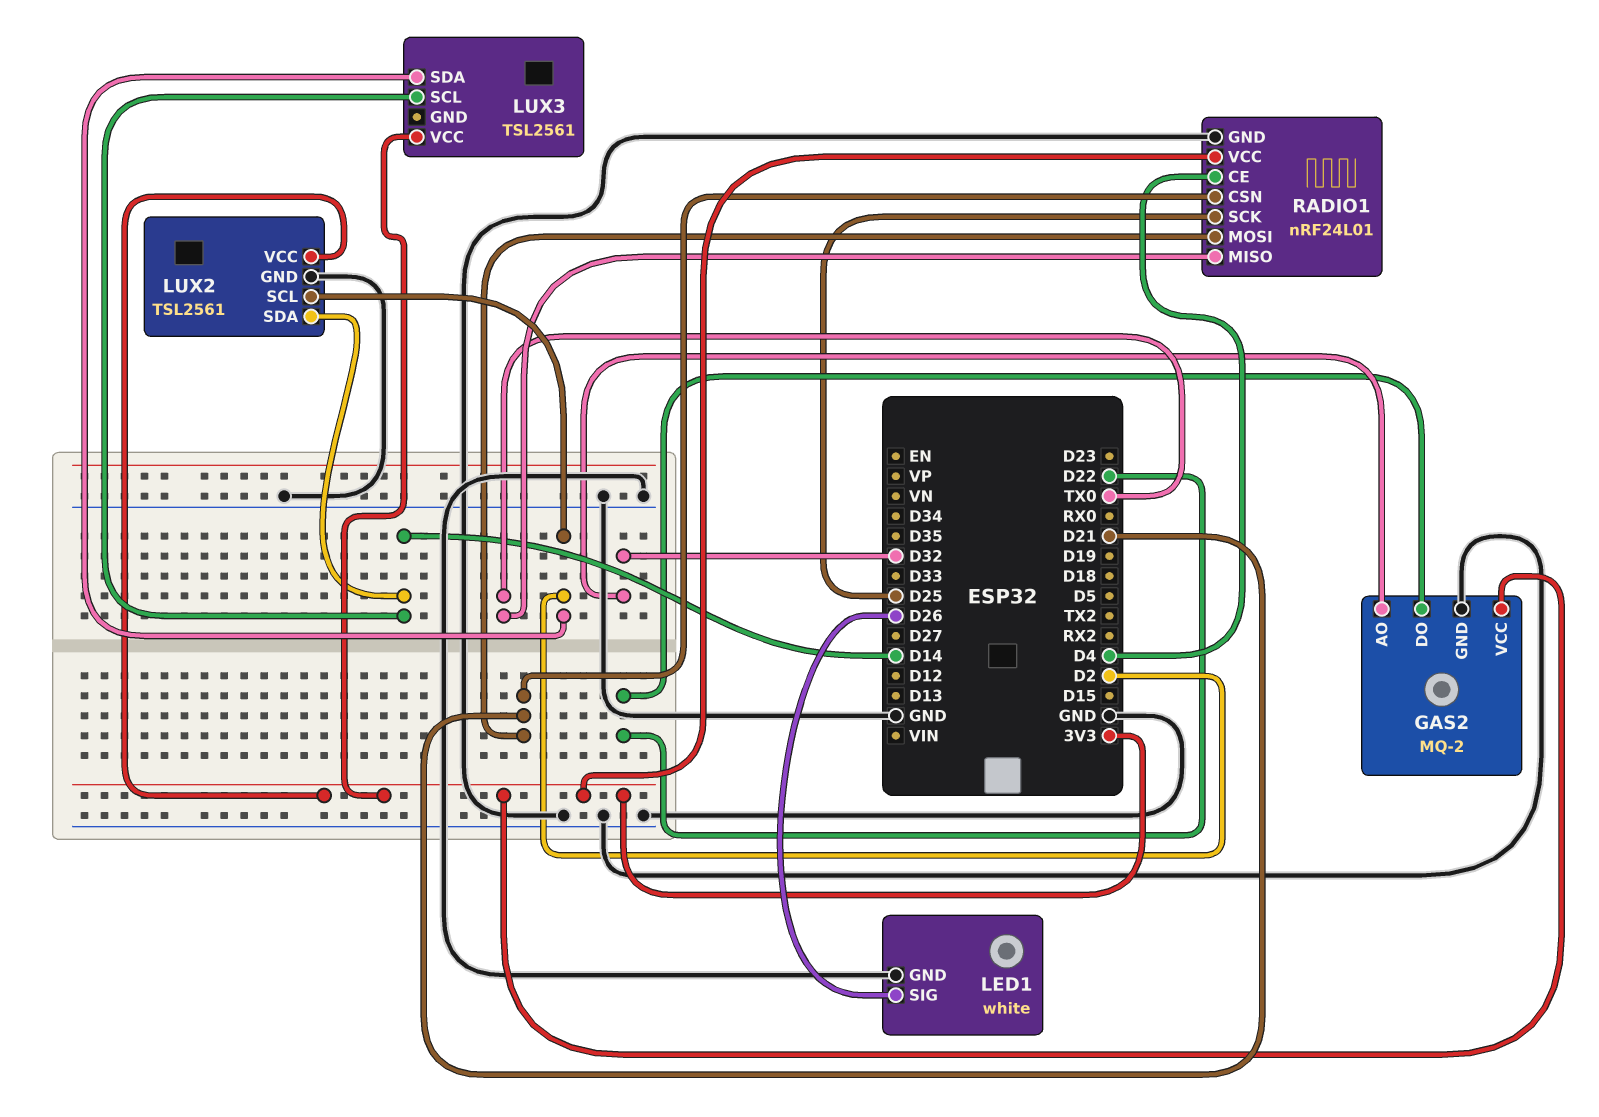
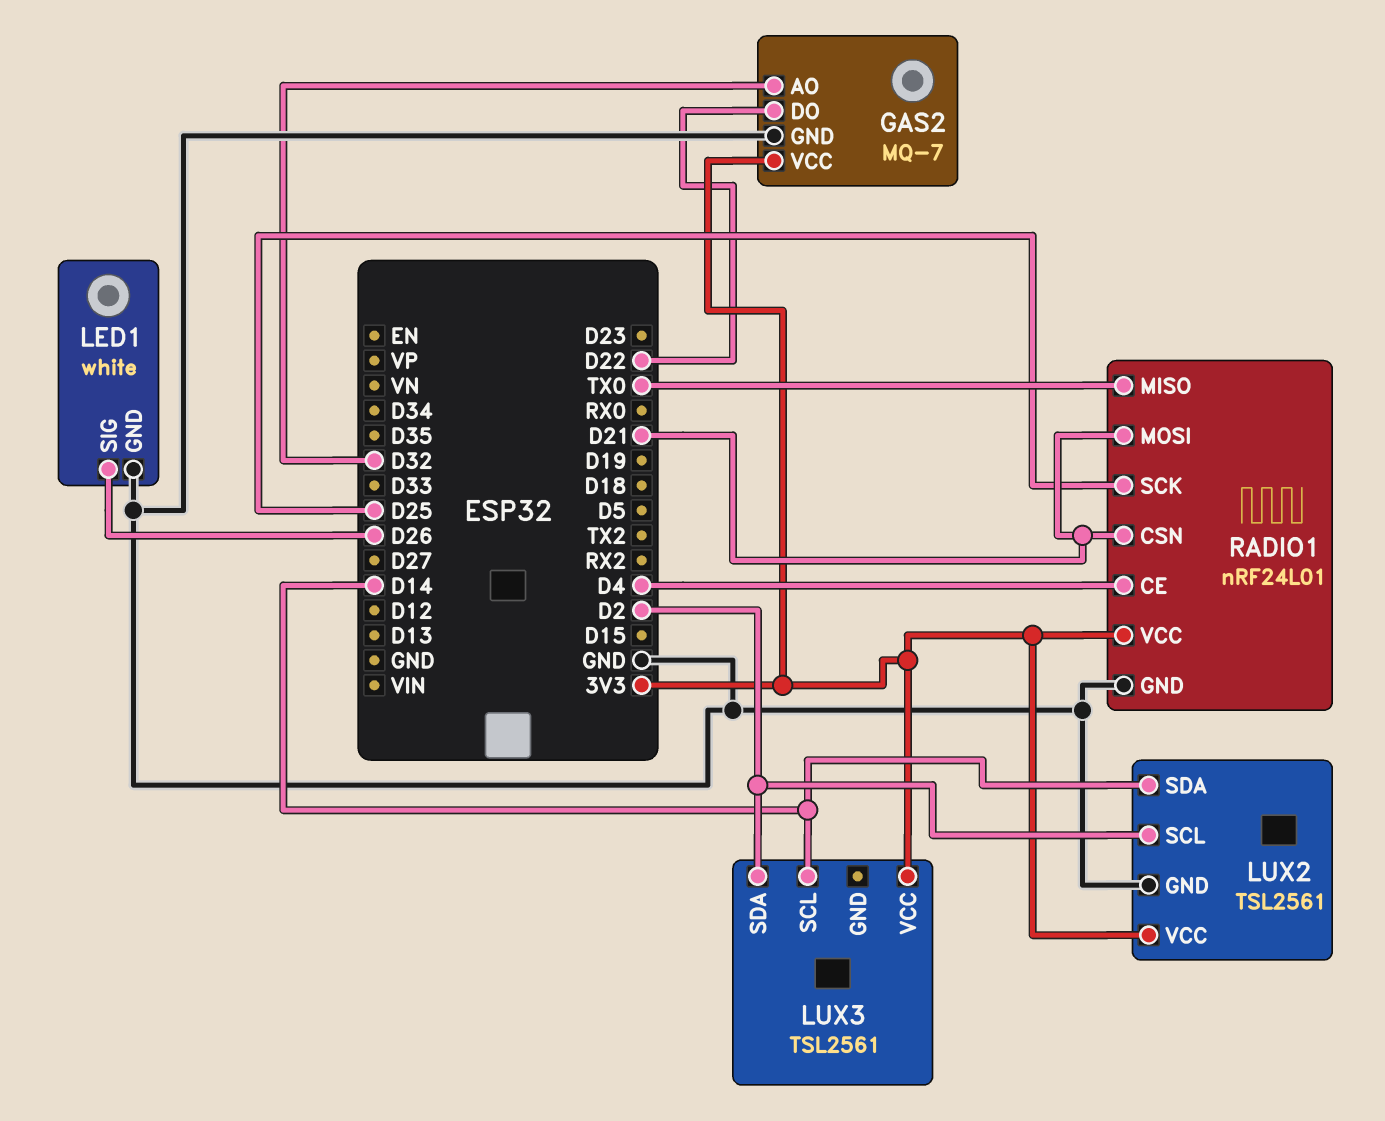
GAS2: MQ-2 -> MQ-7

